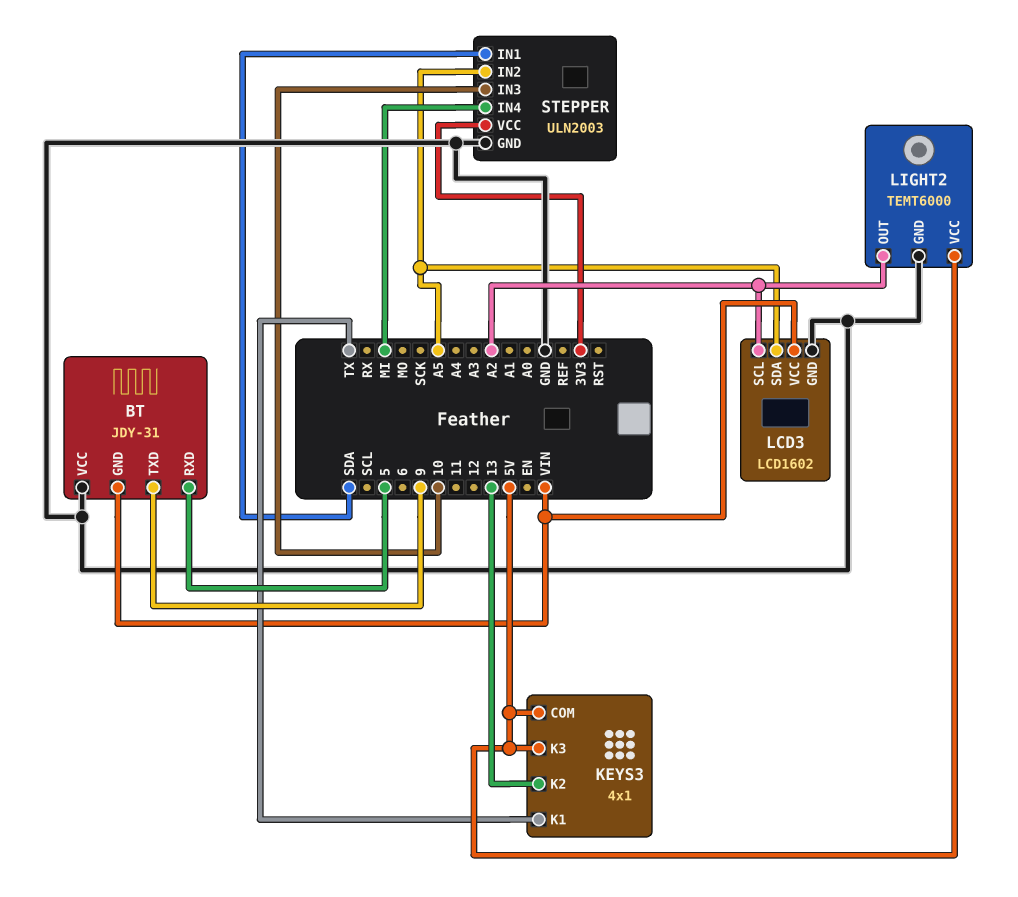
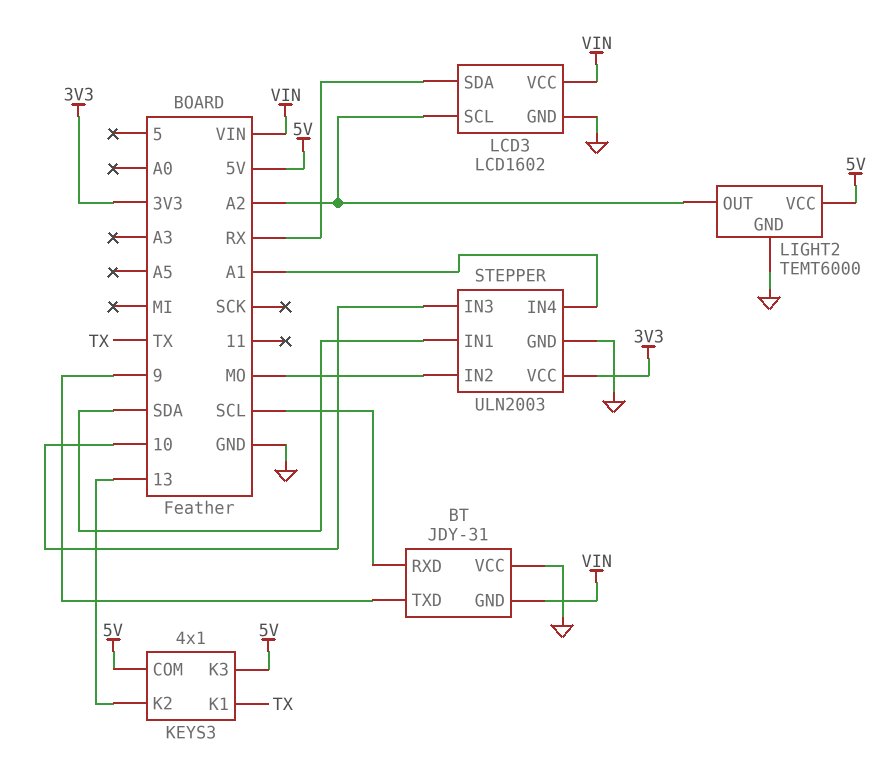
BT pin RXD: 5 -> SCL
LCD3 pin SDA: A5 -> RX
STEPPER pin IN2: A5 -> MO
STEPPER pin IN4: MI -> A1

